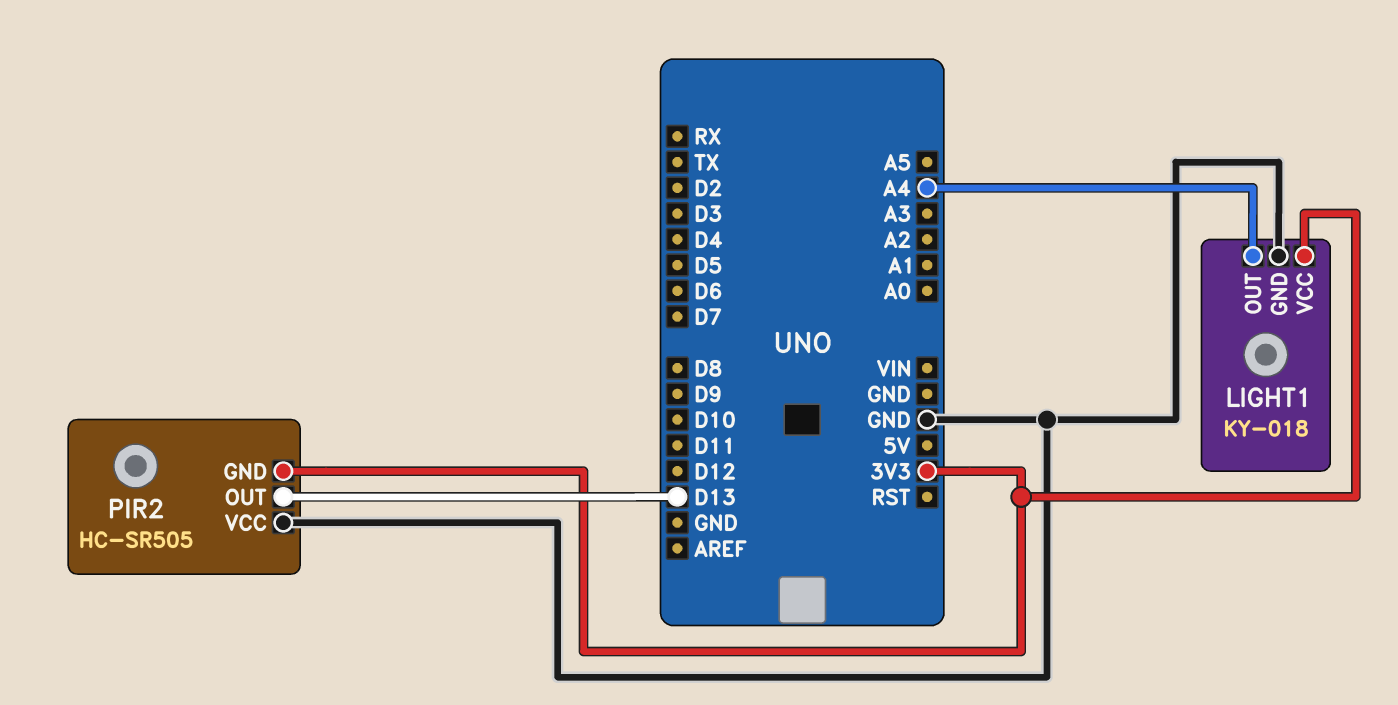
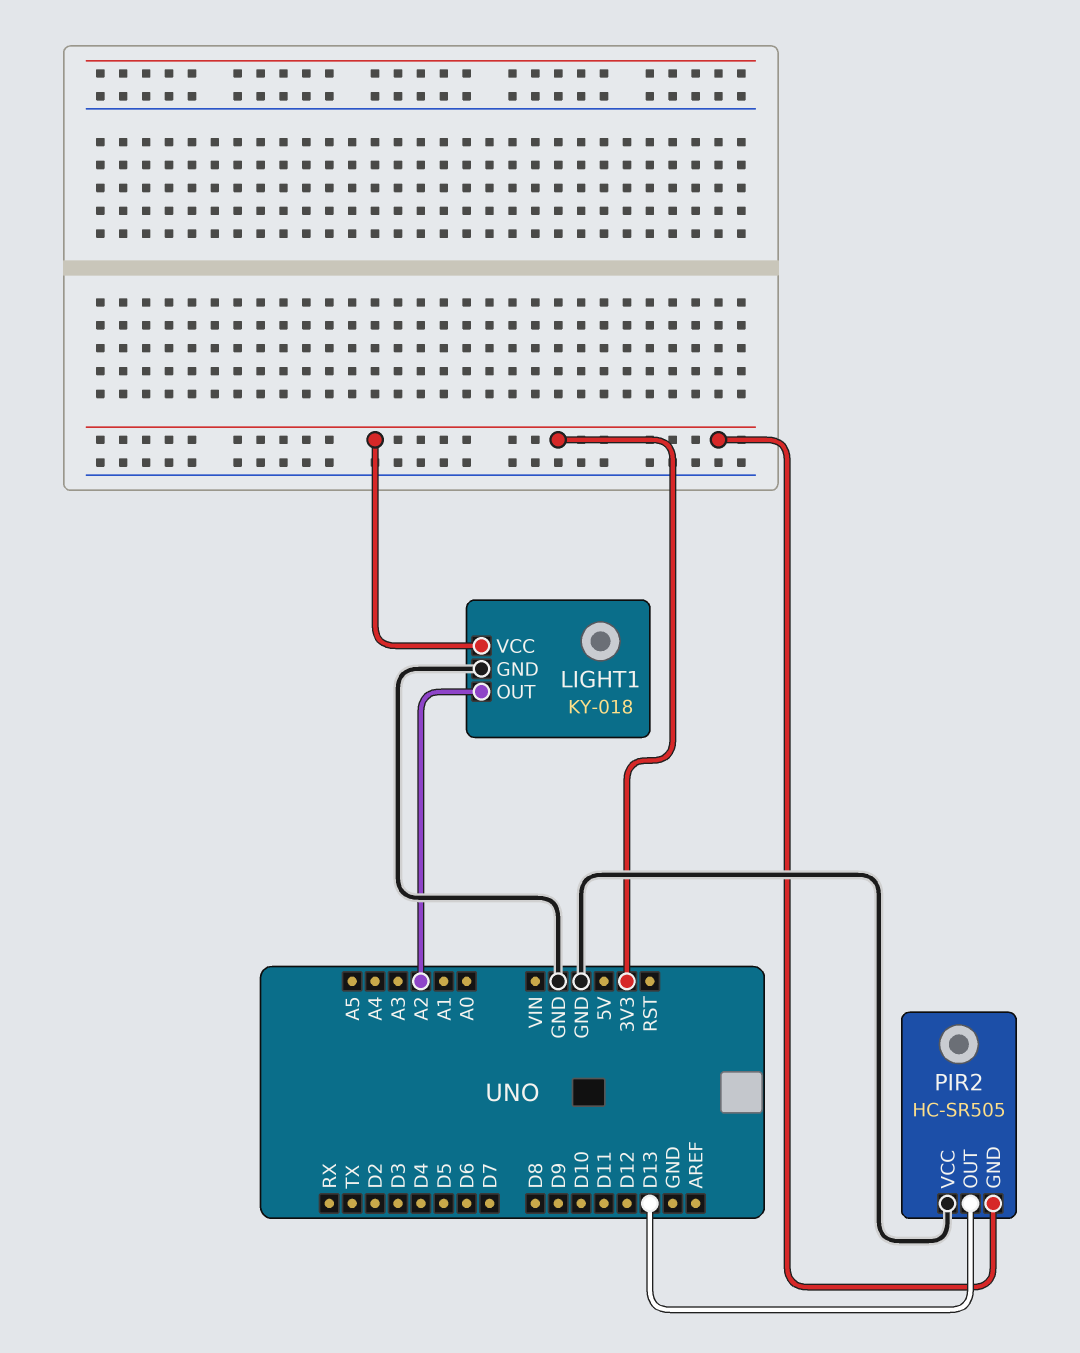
LIGHT1 pin OUT: A4 -> A2

